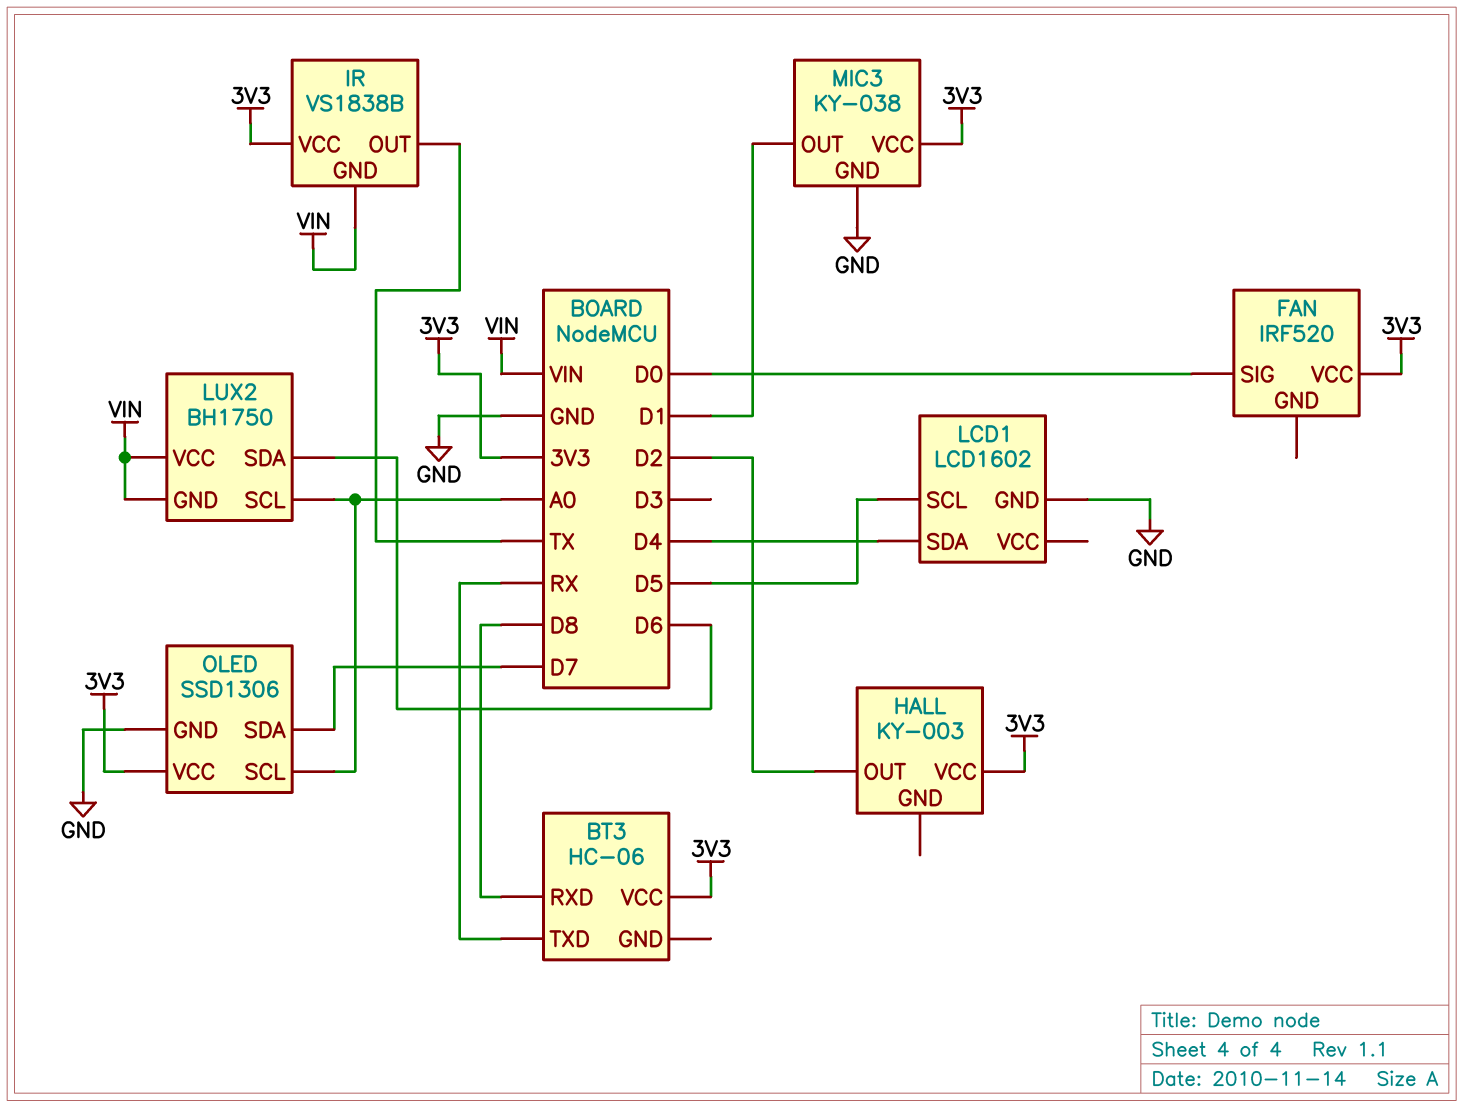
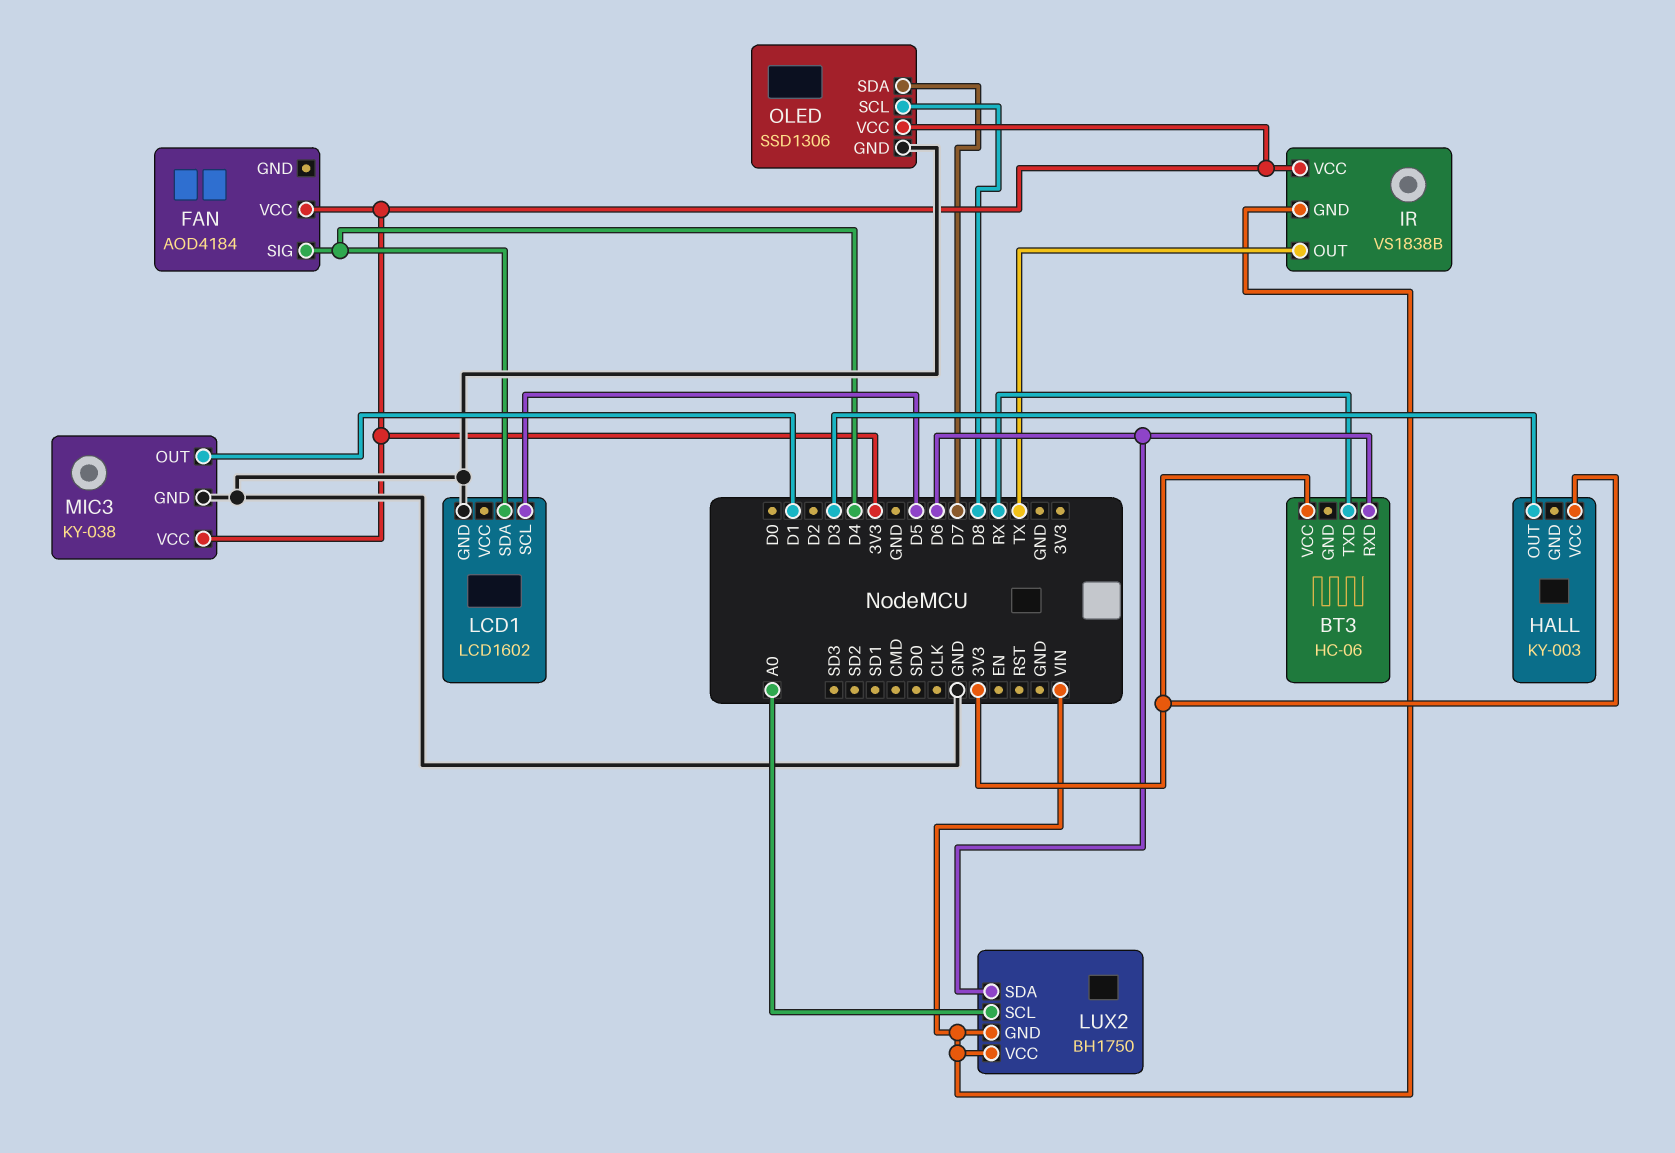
BT3 pin RXD: D8 -> D6
FAN: IRF520 -> AOD4184
FAN pin SIG: D0 -> D4
HALL pin OUT: D2 -> D3
OLED pin SCL: A0 -> D8

